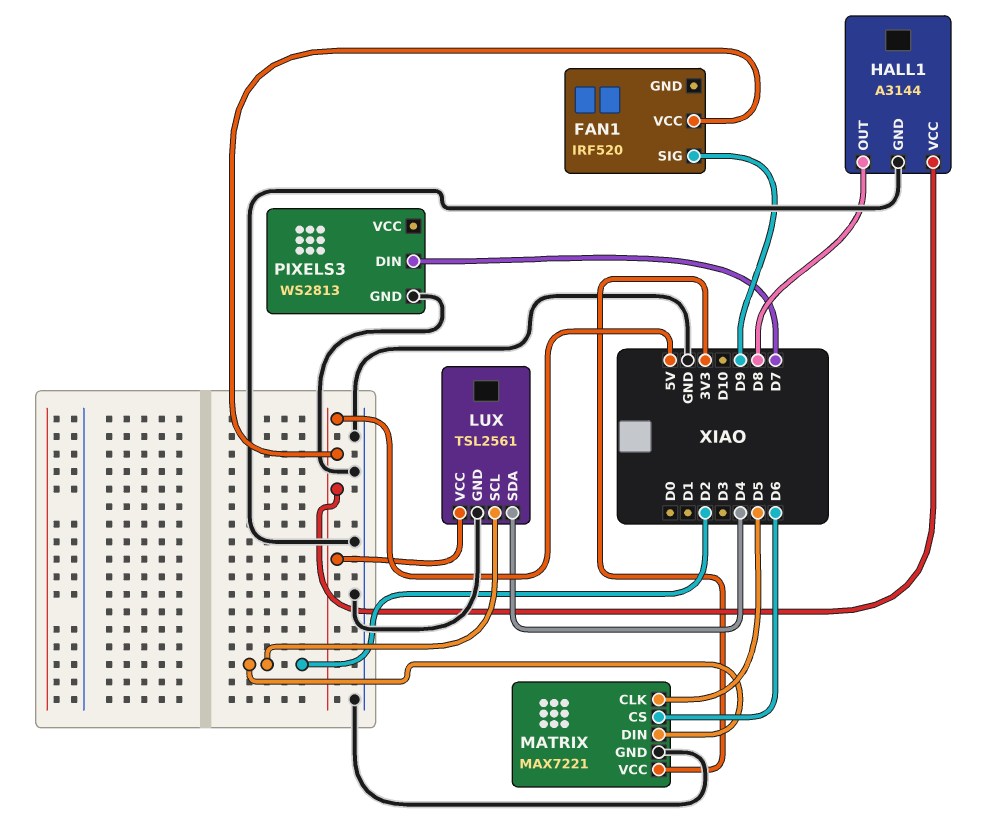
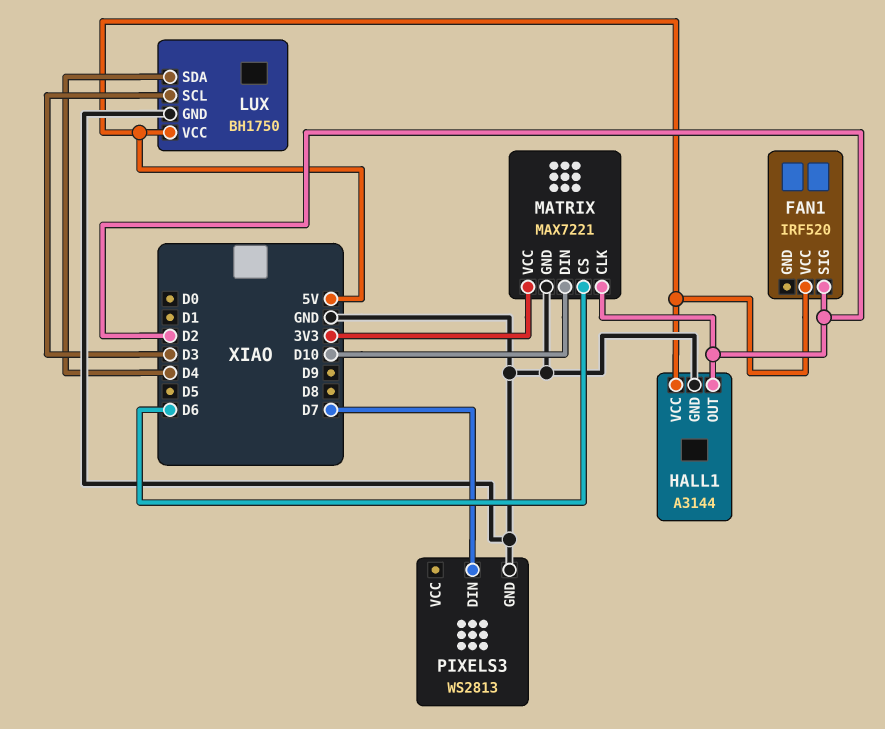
FAN1 pin SIG: D9 -> D2
HALL1 pin OUT: D8 -> D2
LUX: TSL2561 -> BH1750
LUX pin SCL: D2 -> D3
MATRIX pin CLK: D5 -> D2
MATRIX pin DIN: D2 -> D10

